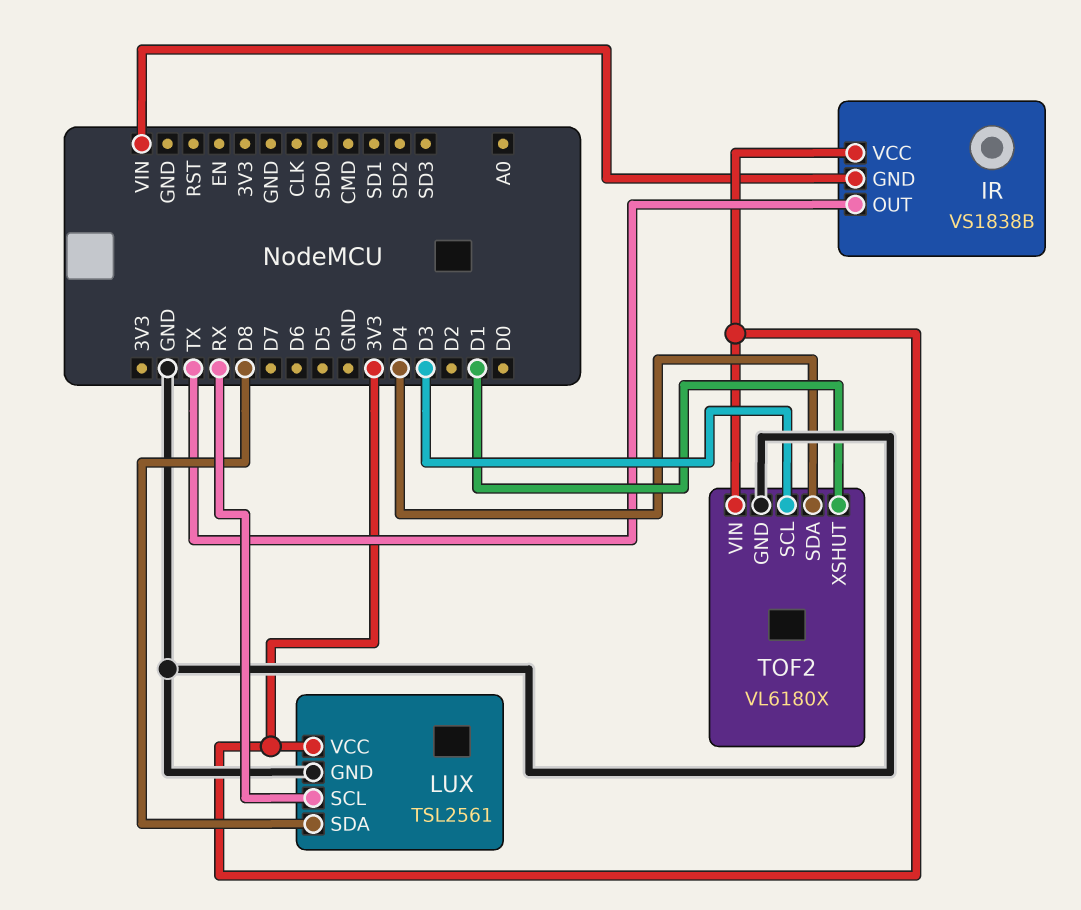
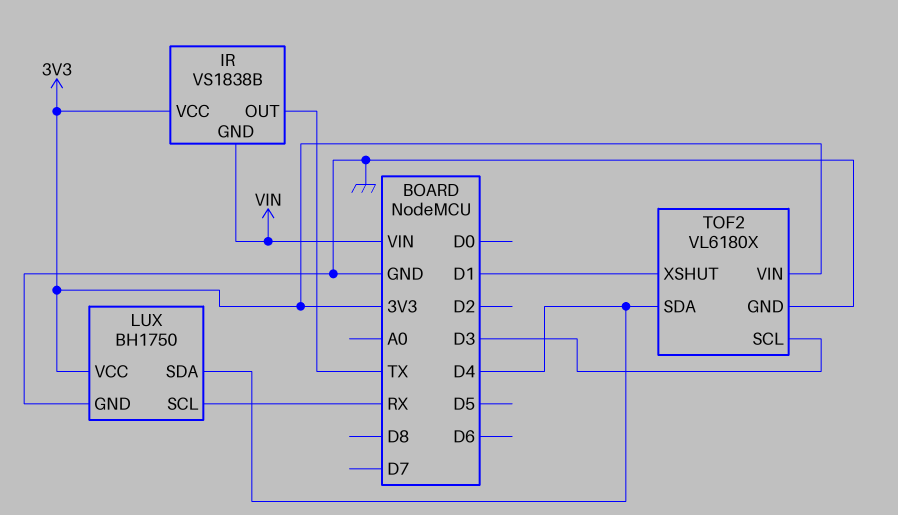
LUX: TSL2561 -> BH1750
LUX pin SDA: D8 -> D4

